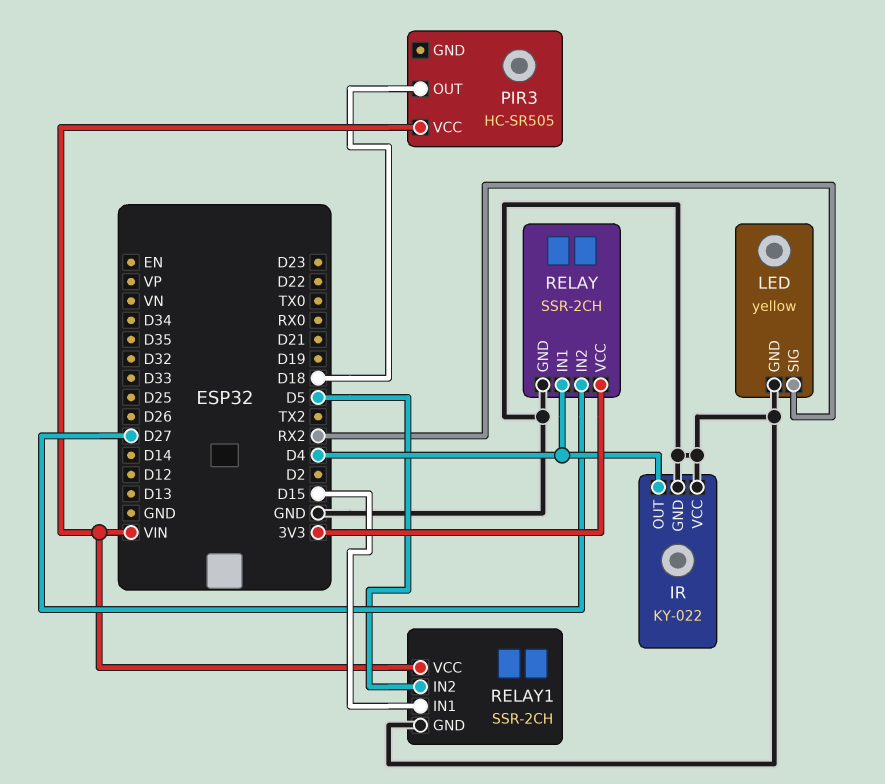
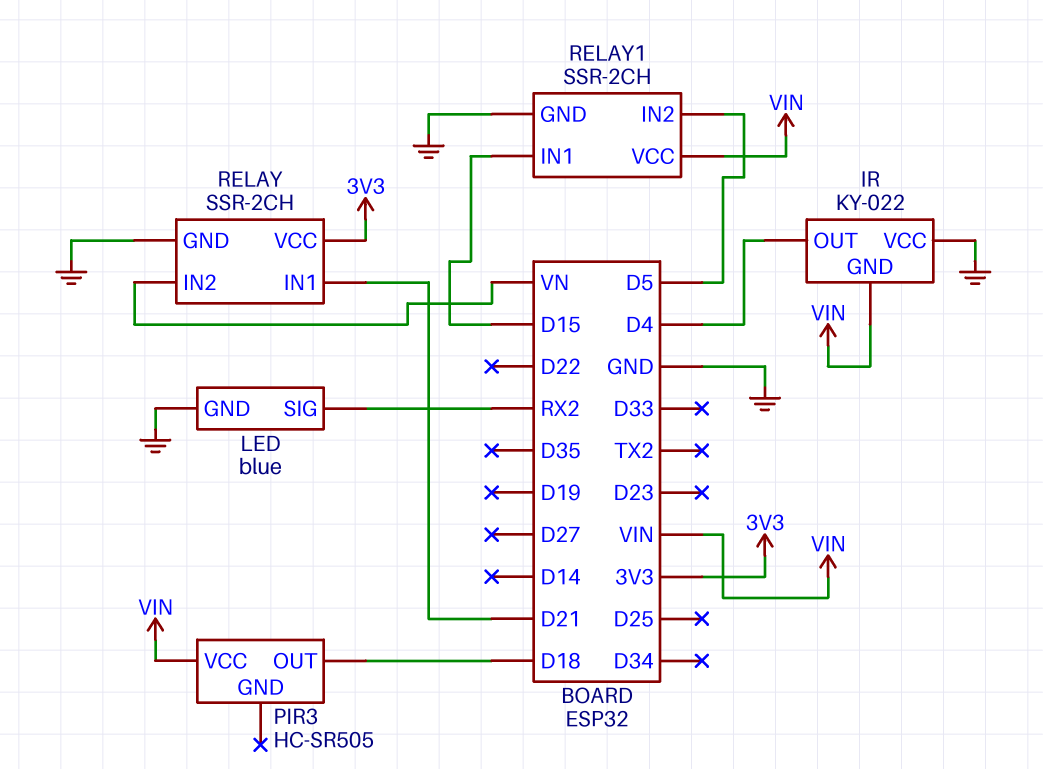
IR pin GND: GND -> VIN
LED: yellow -> blue
RELAY pin IN1: D4 -> D21
RELAY pin IN2: D27 -> VN

